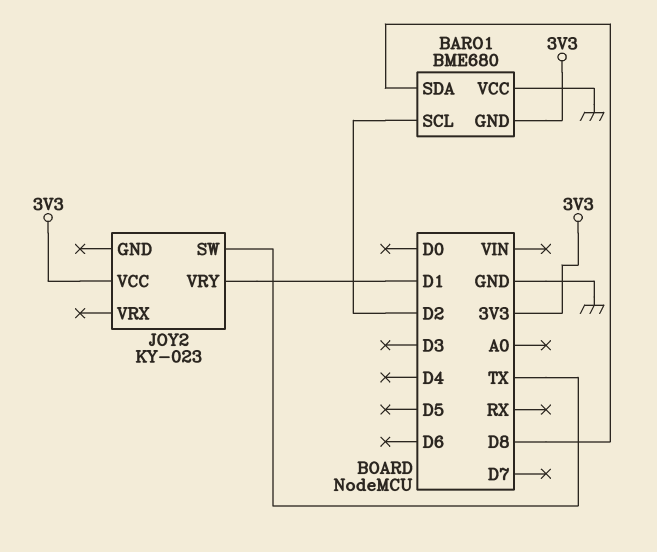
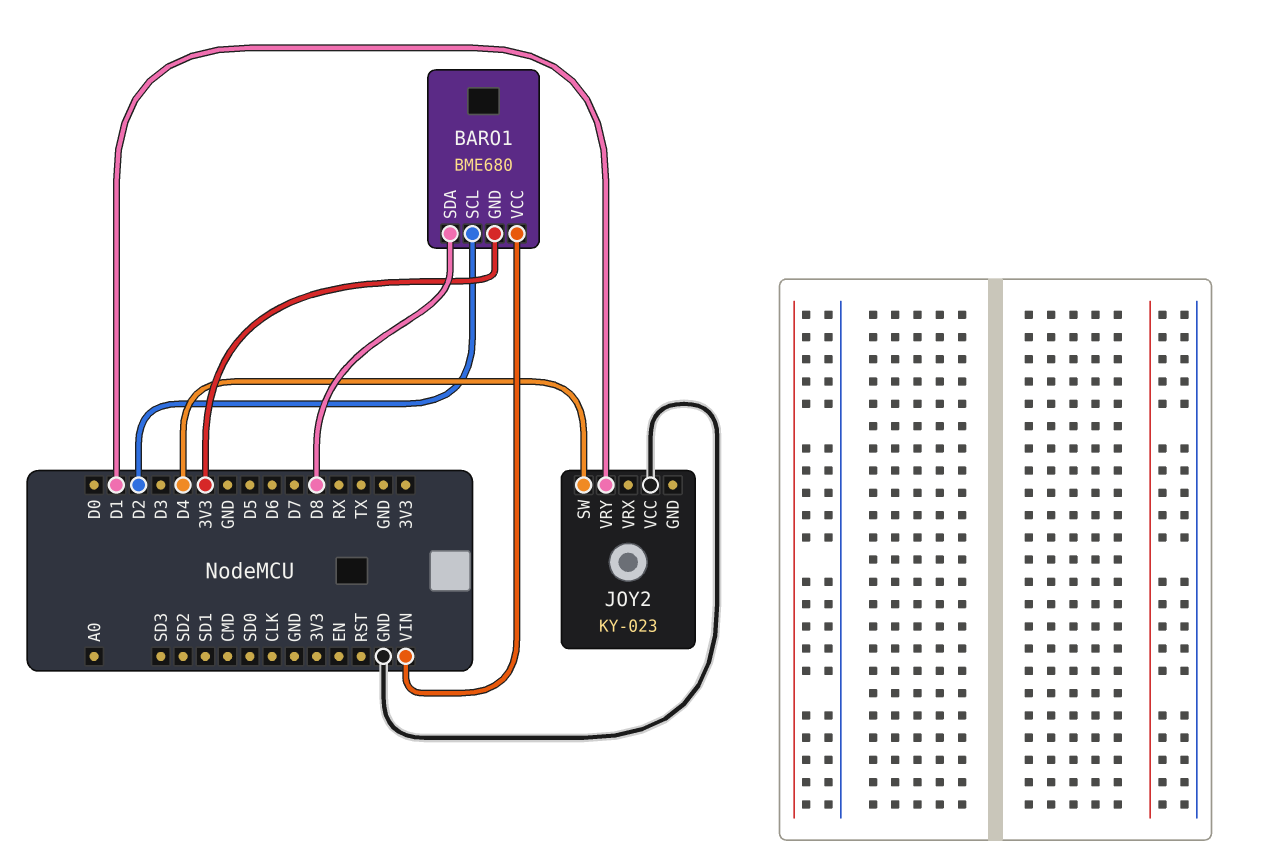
BARO1 pin VCC: GND -> VIN
JOY2 pin SW: TX -> D4
JOY2 pin VCC: 3V3 -> GND

